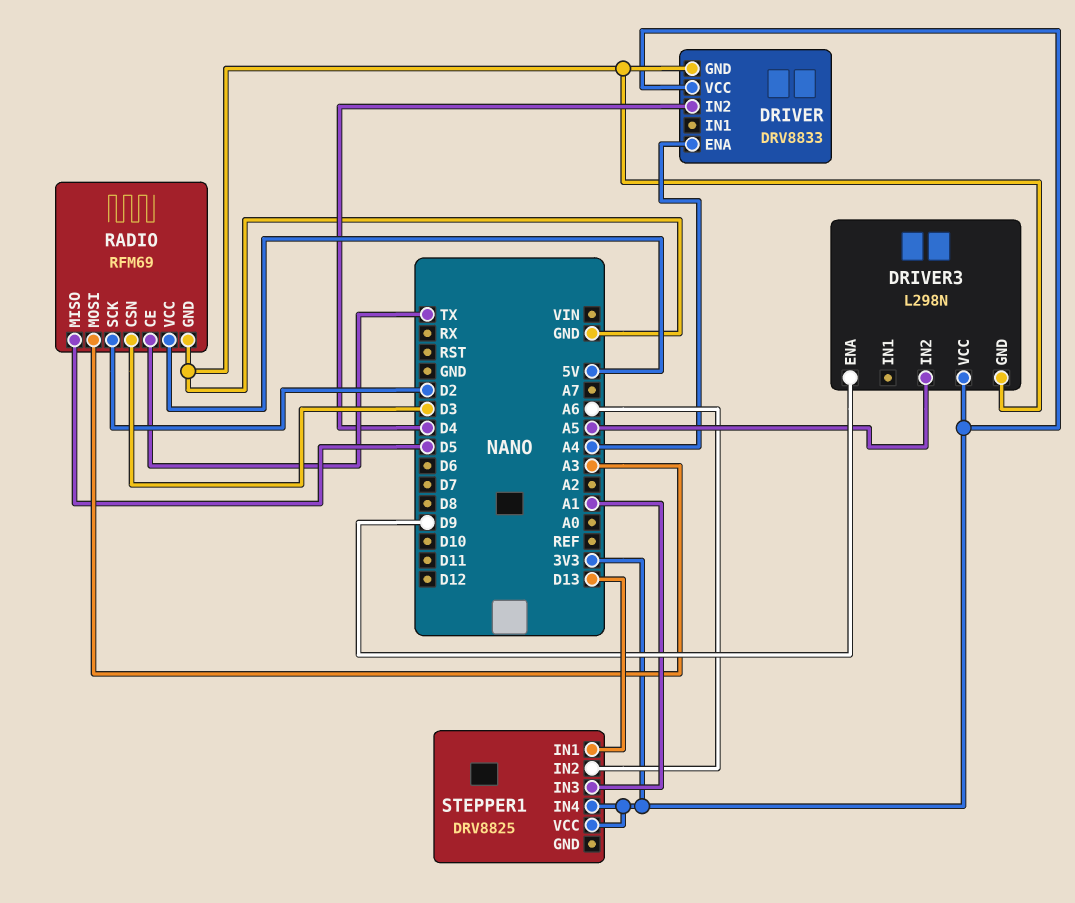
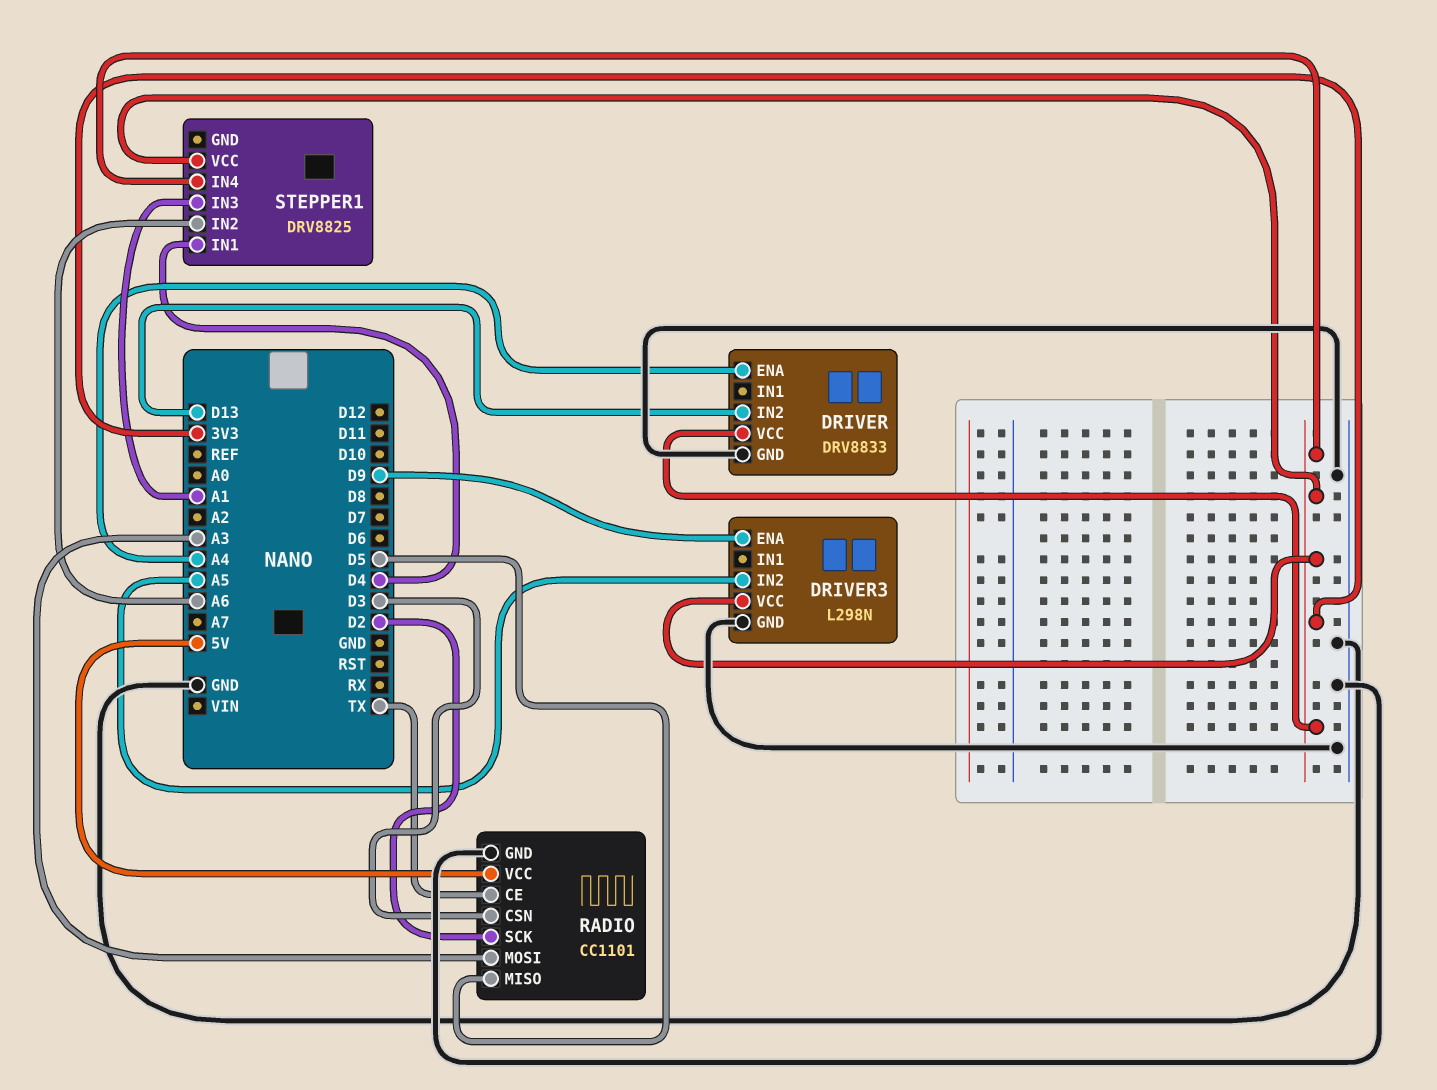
DRIVER pin IN2: D4 -> D13
RADIO: RFM69 -> CC1101
STEPPER1 pin IN1: D13 -> D4

